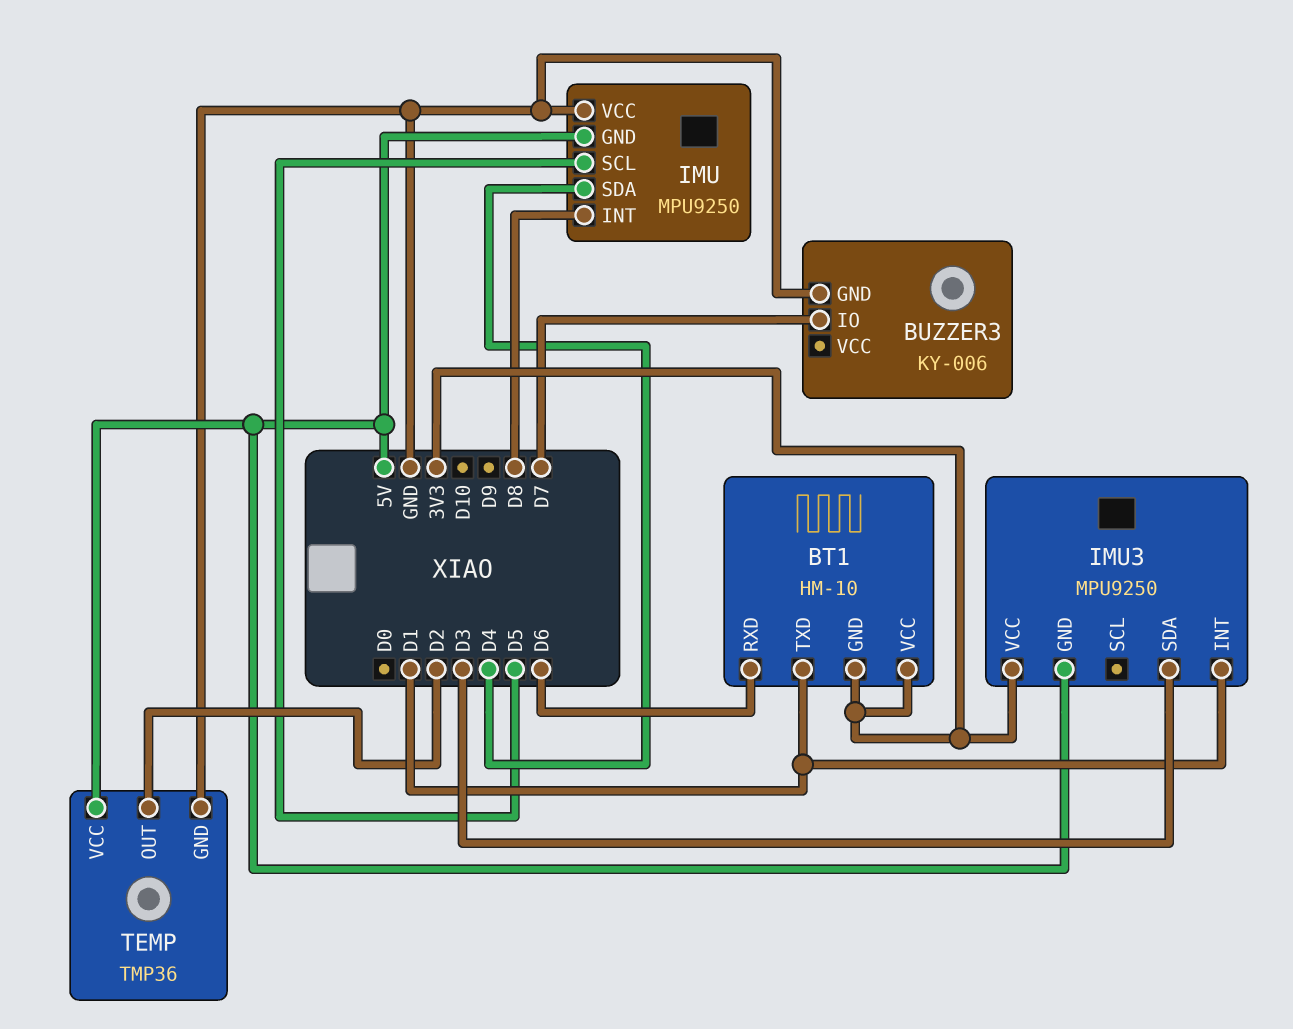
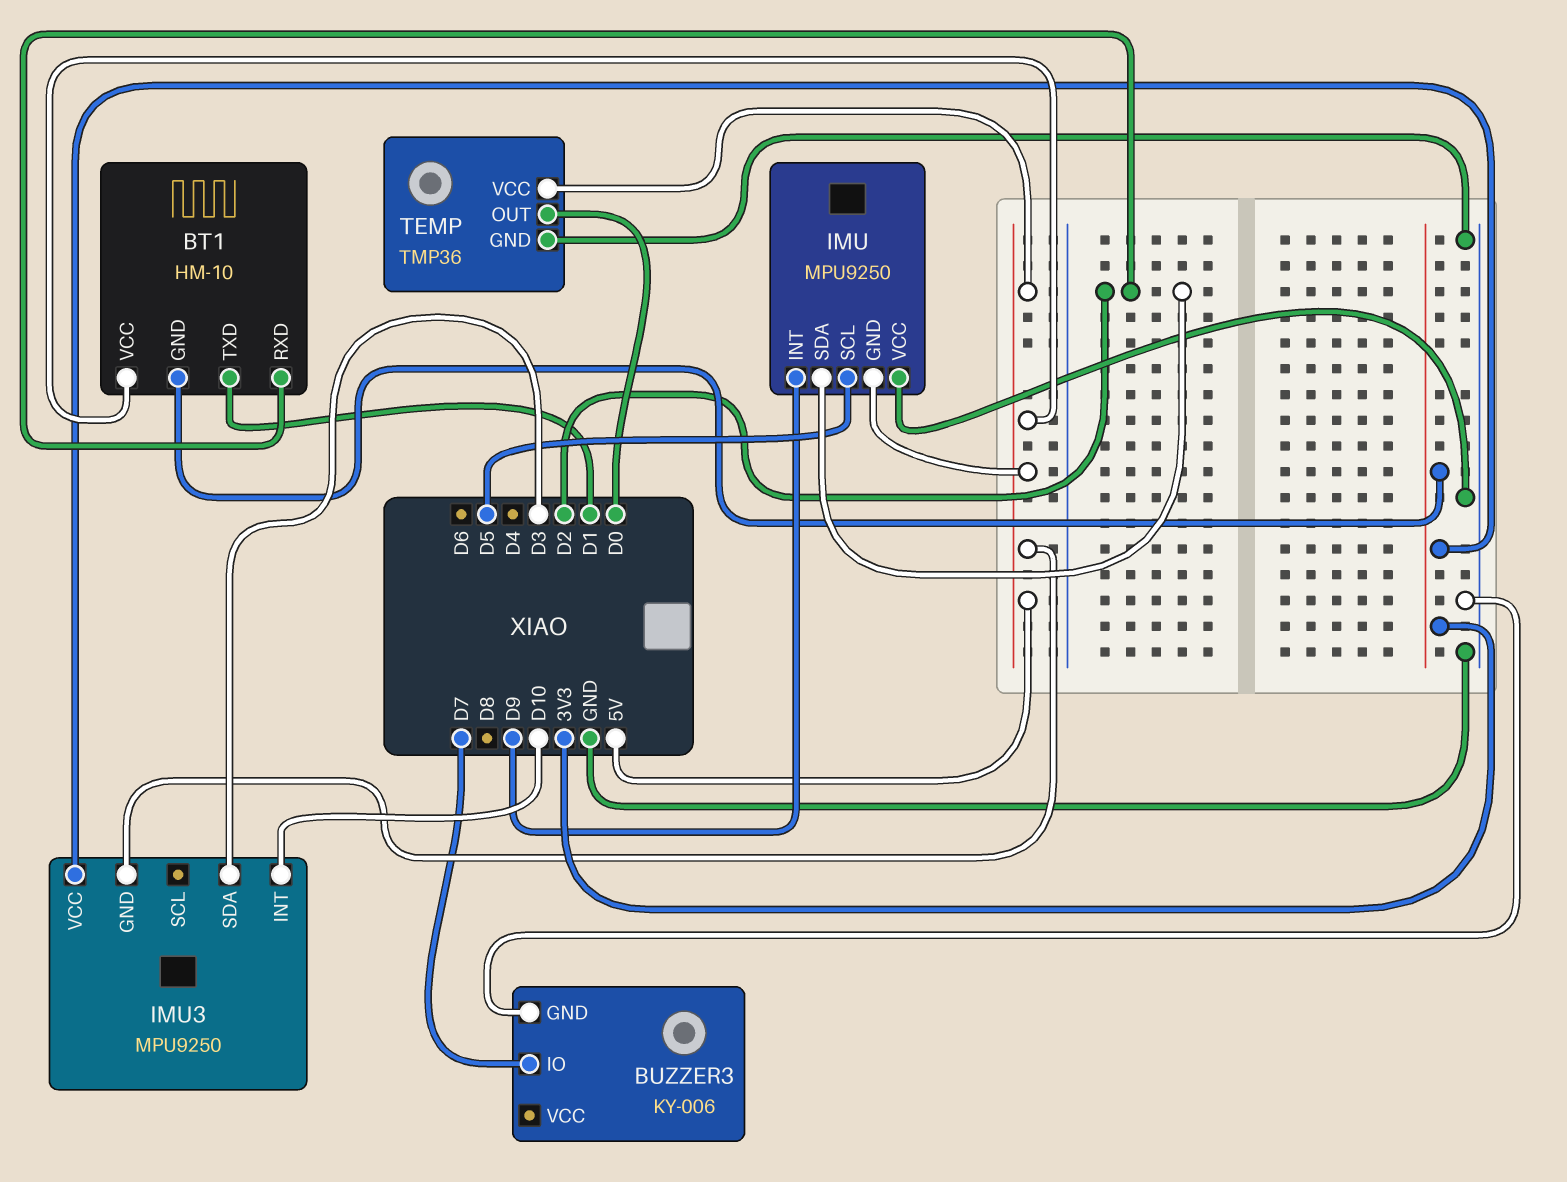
BT1 pin RXD: D6 -> D2
BT1 pin VCC: 3V3 -> 5V
IMU pin INT: D8 -> D9
IMU pin SDA: D4 -> D2
IMU3 pin INT: D1 -> D10
TEMP pin OUT: D2 -> D0

